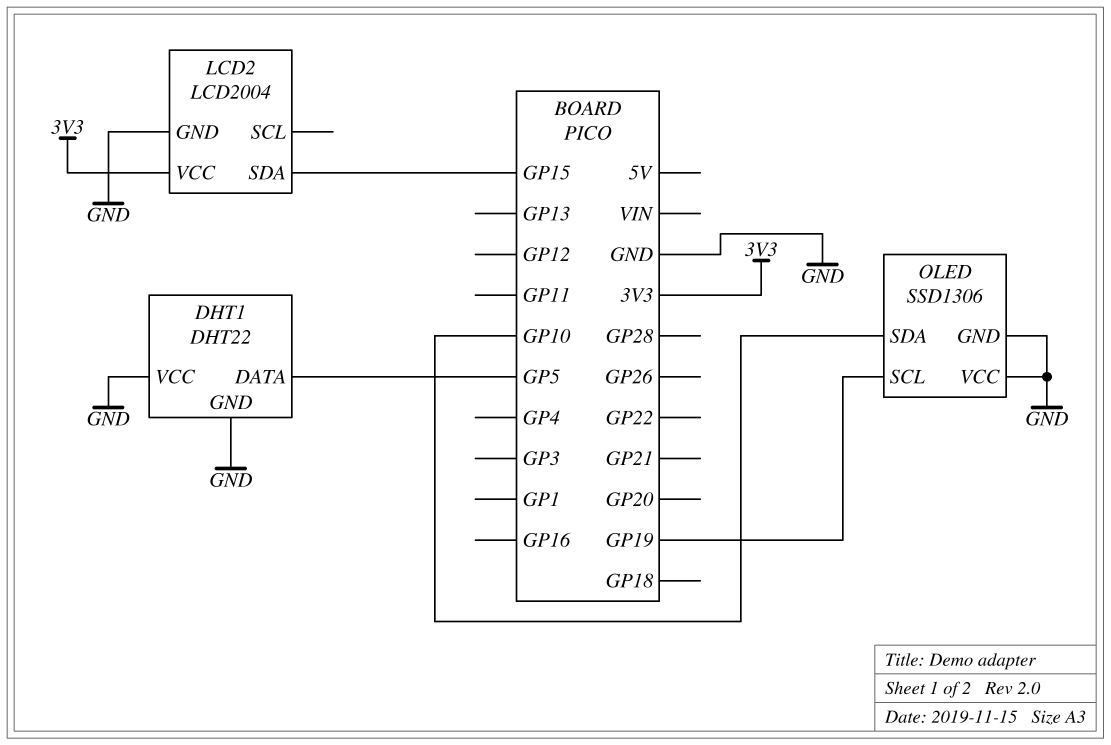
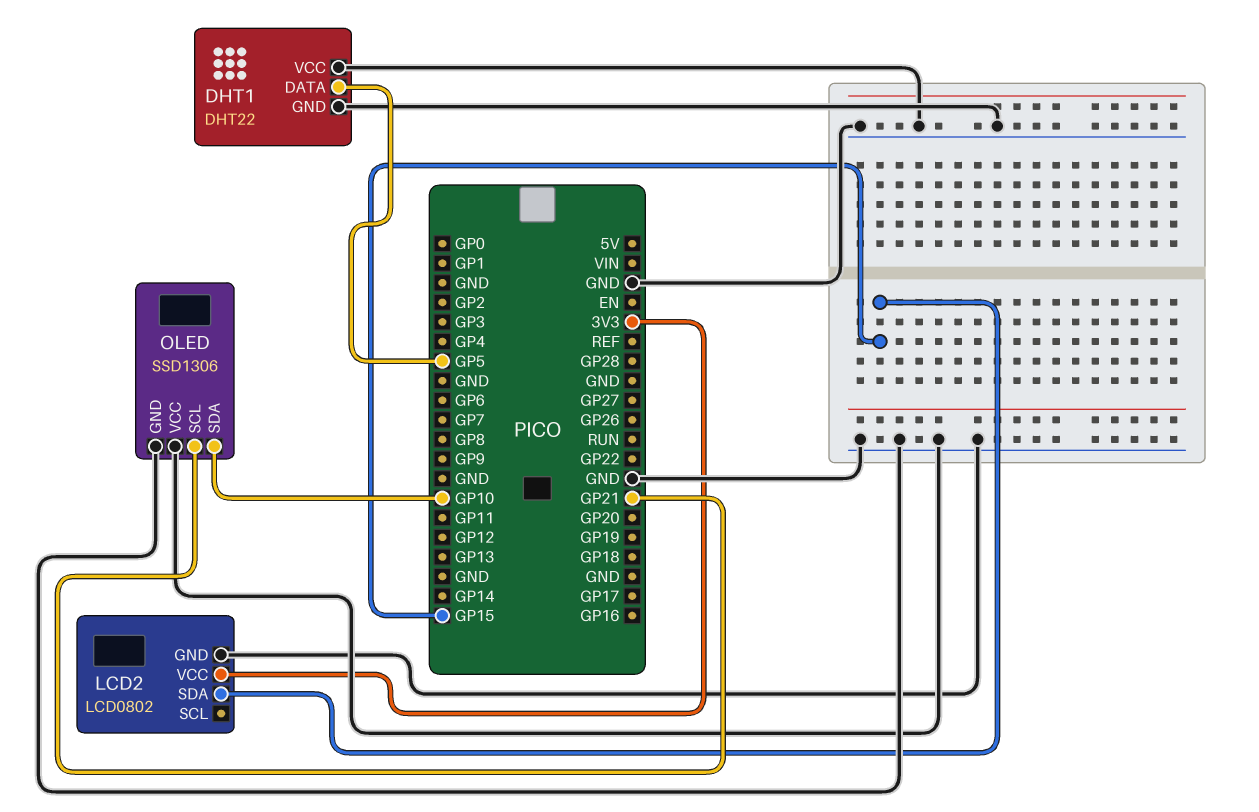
LCD2: LCD2004 -> LCD0802
OLED pin SCL: GP19 -> GP21

